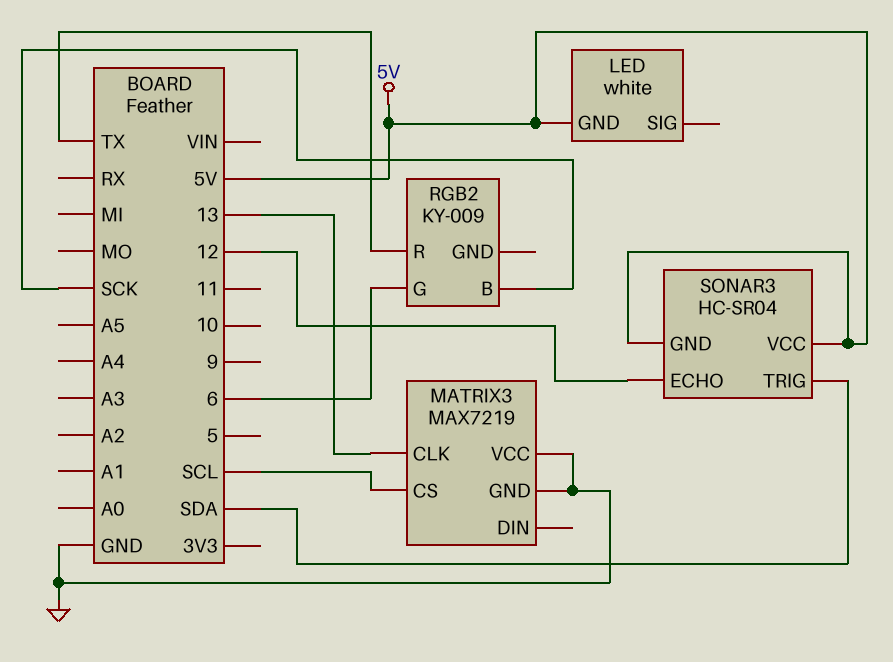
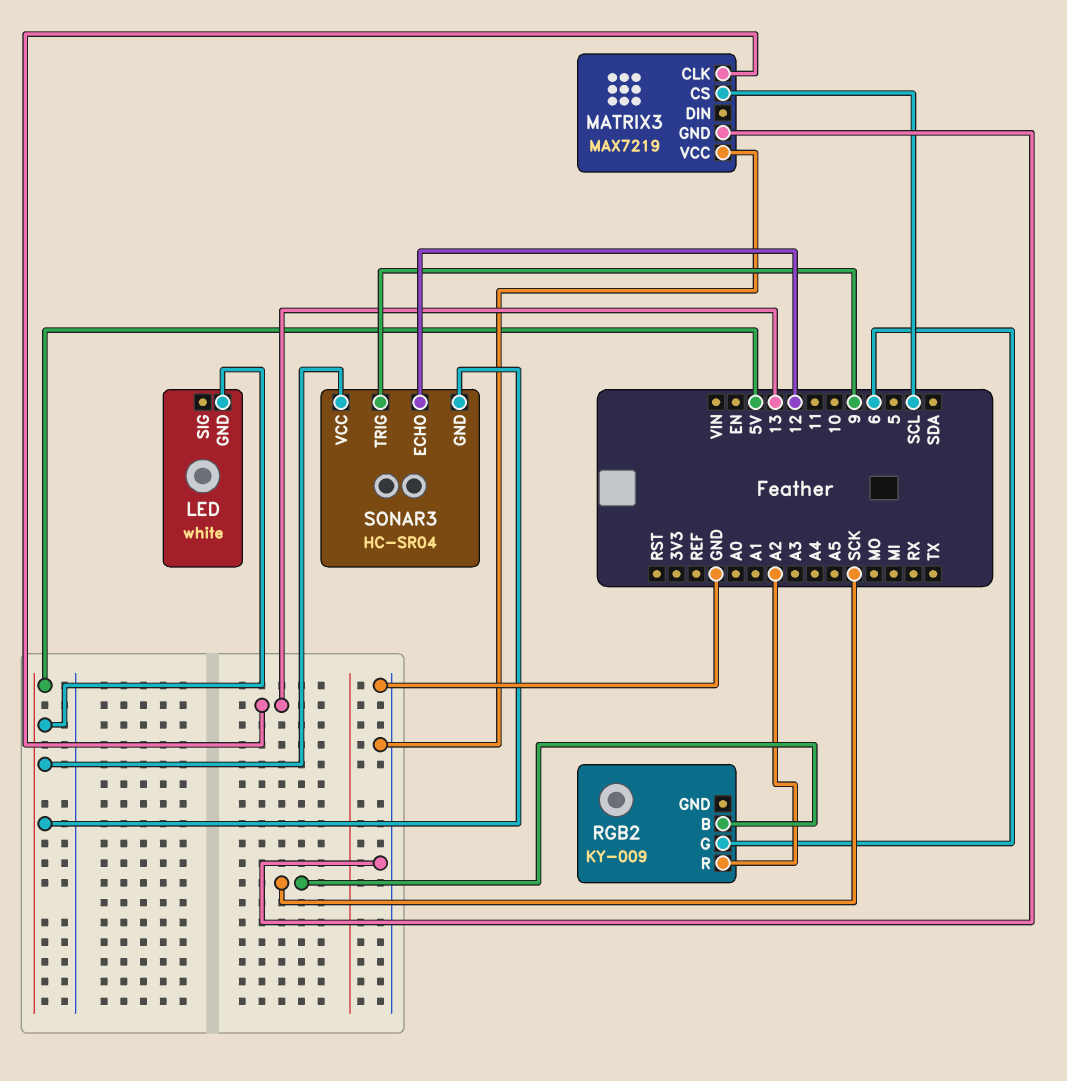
RGB2 pin R: TX -> A2
SONAR3 pin TRIG: SDA -> 9

